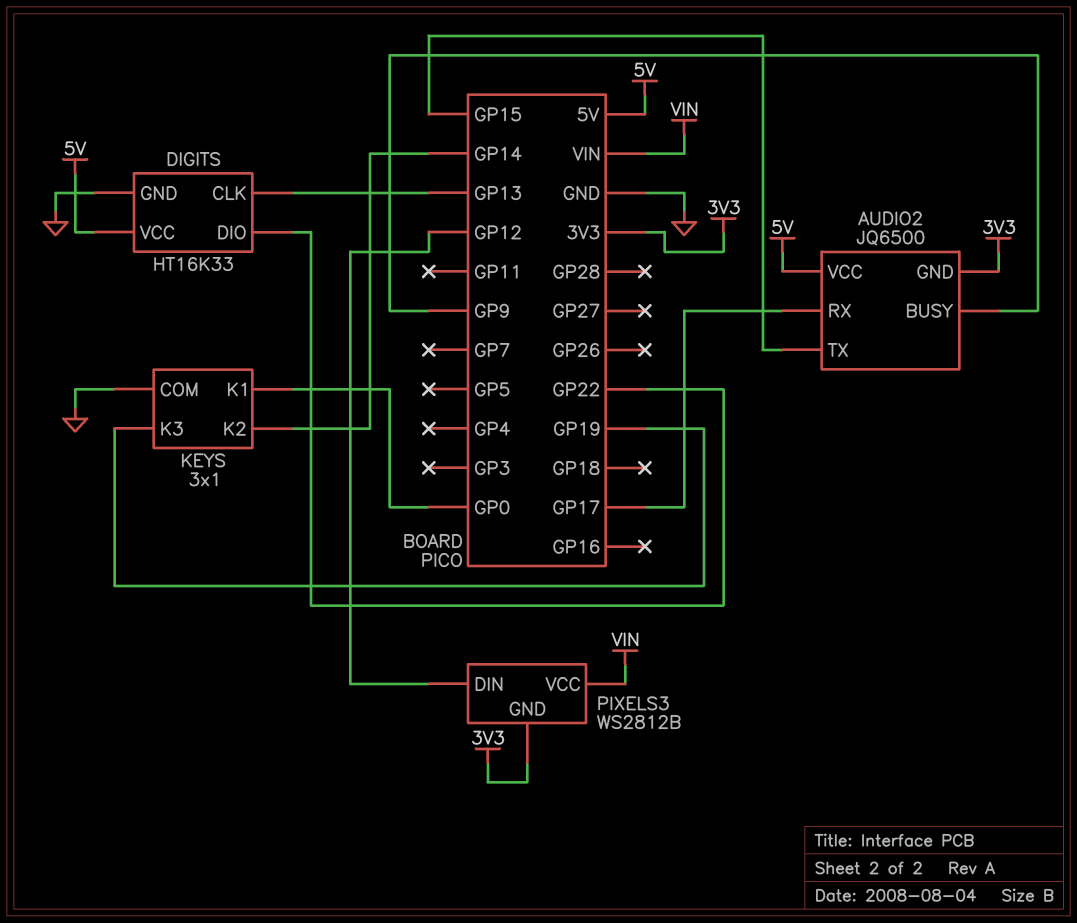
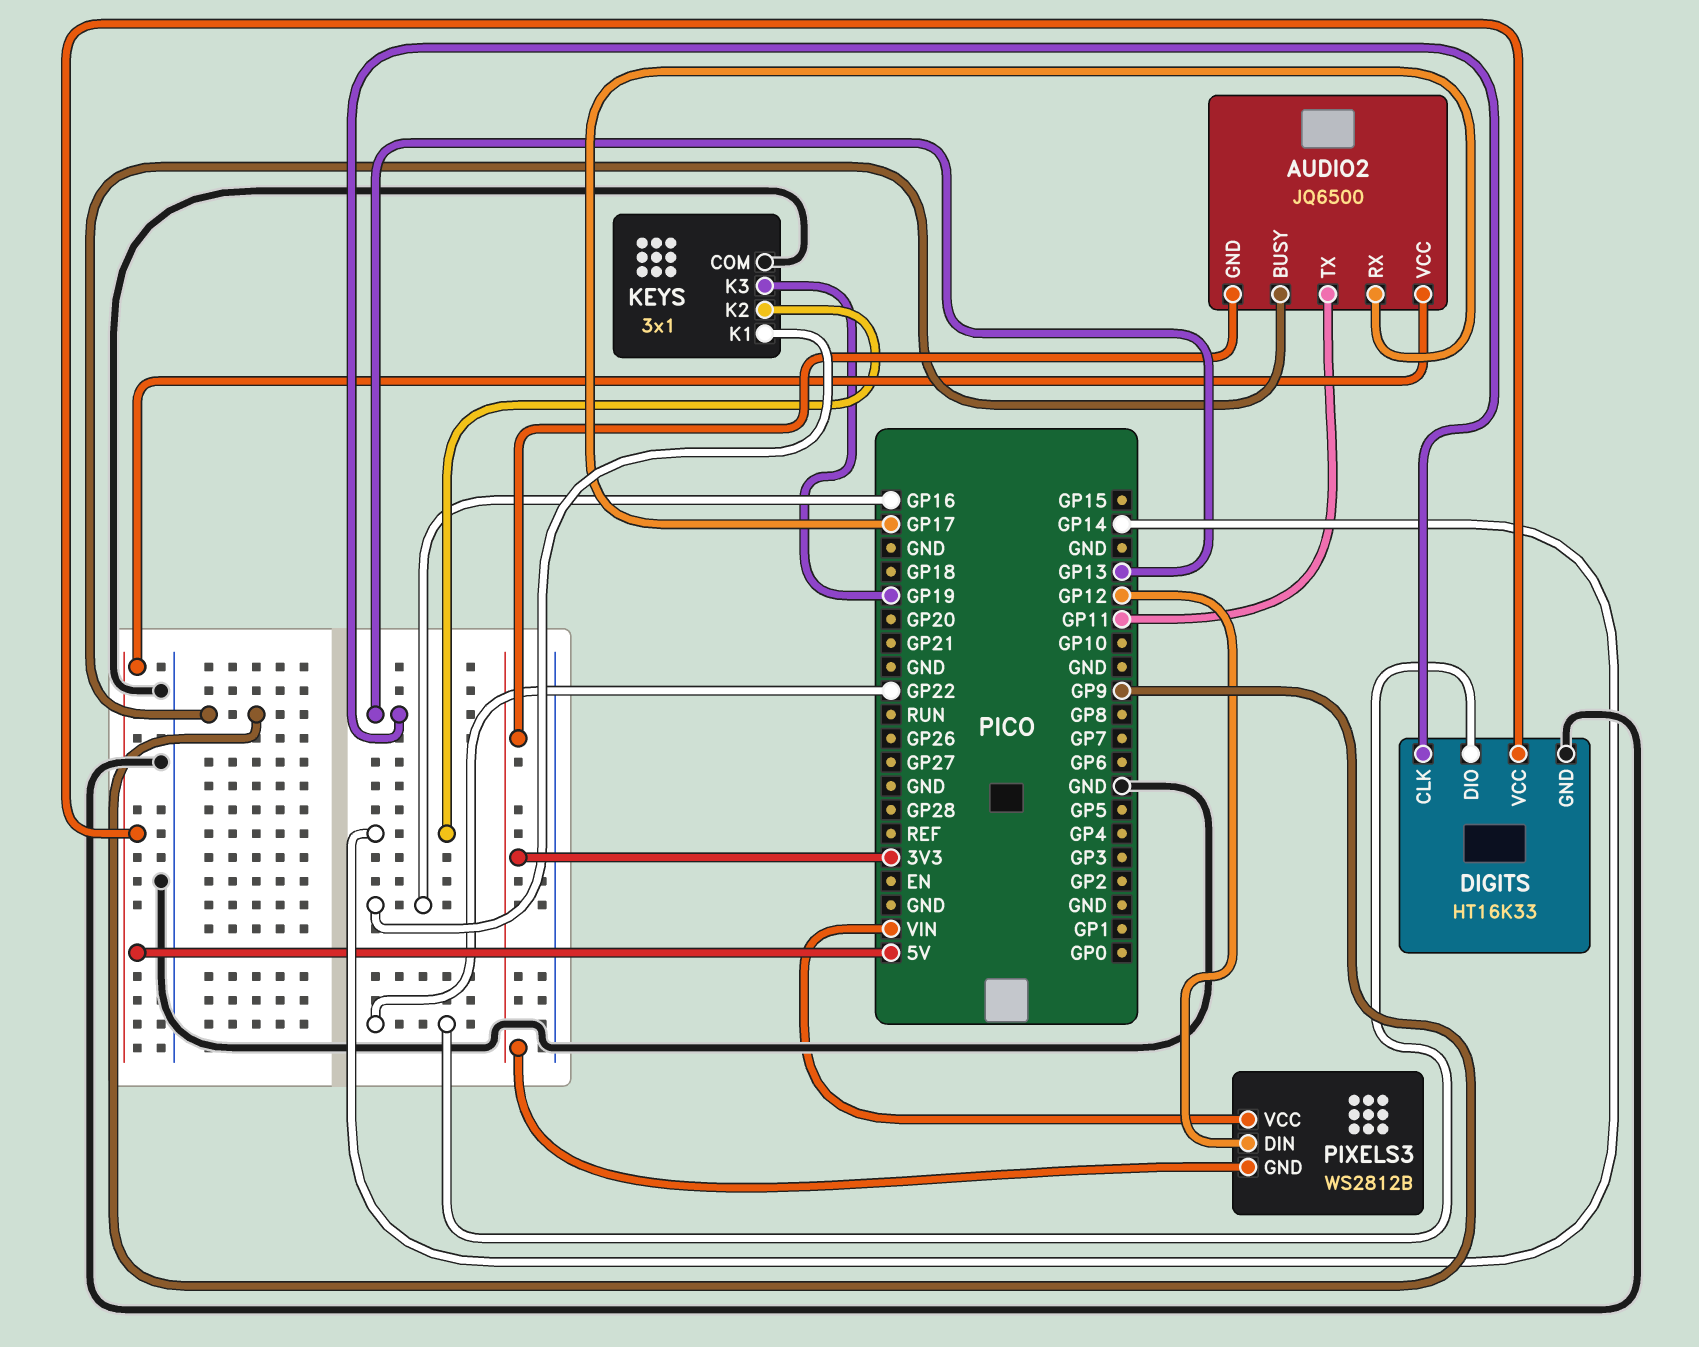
AUDIO2 pin TX: GP15 -> GP11
KEYS pin K1: GP0 -> GP16

